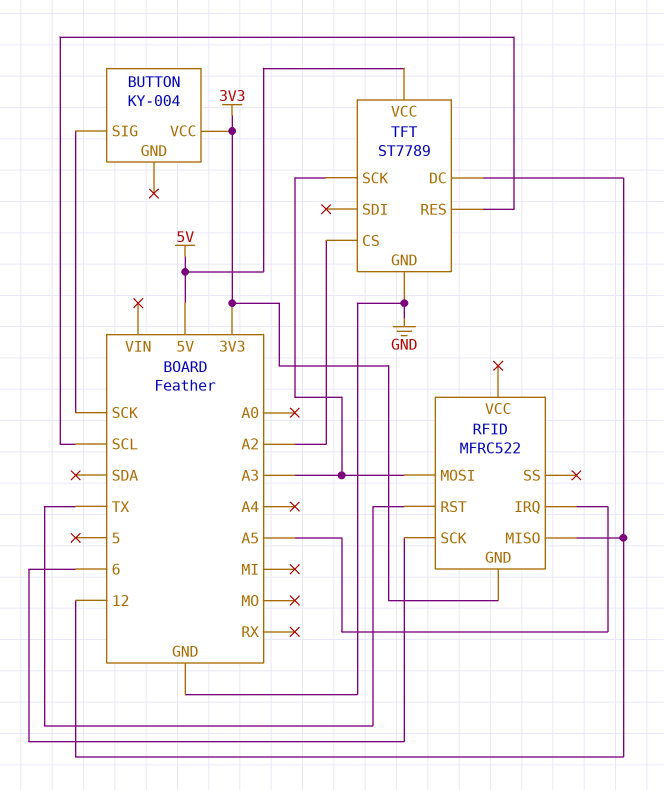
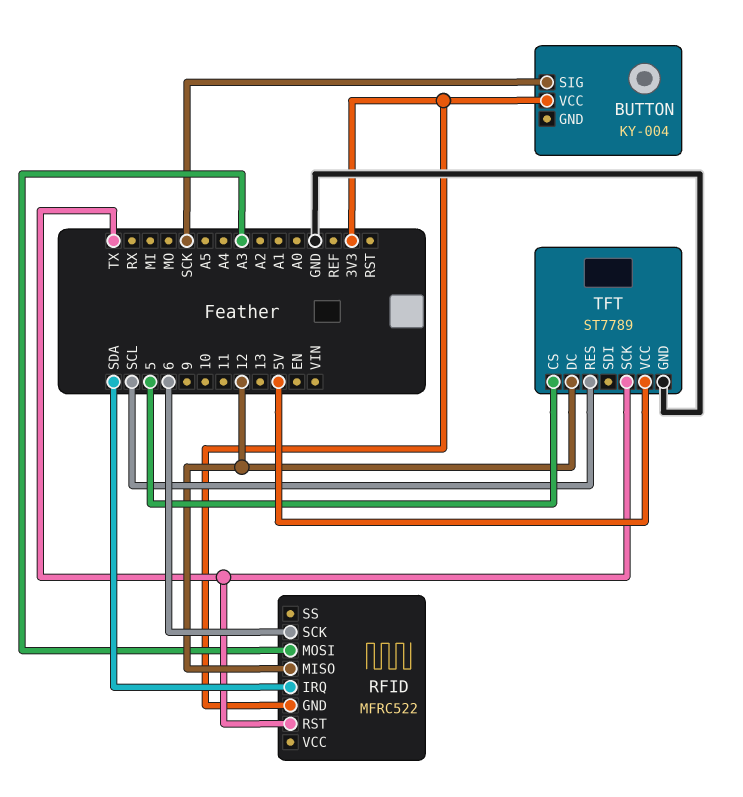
RFID pin IRQ: A5 -> SDA
TFT pin CS: A2 -> 5
TFT pin SCK: A3 -> TX

